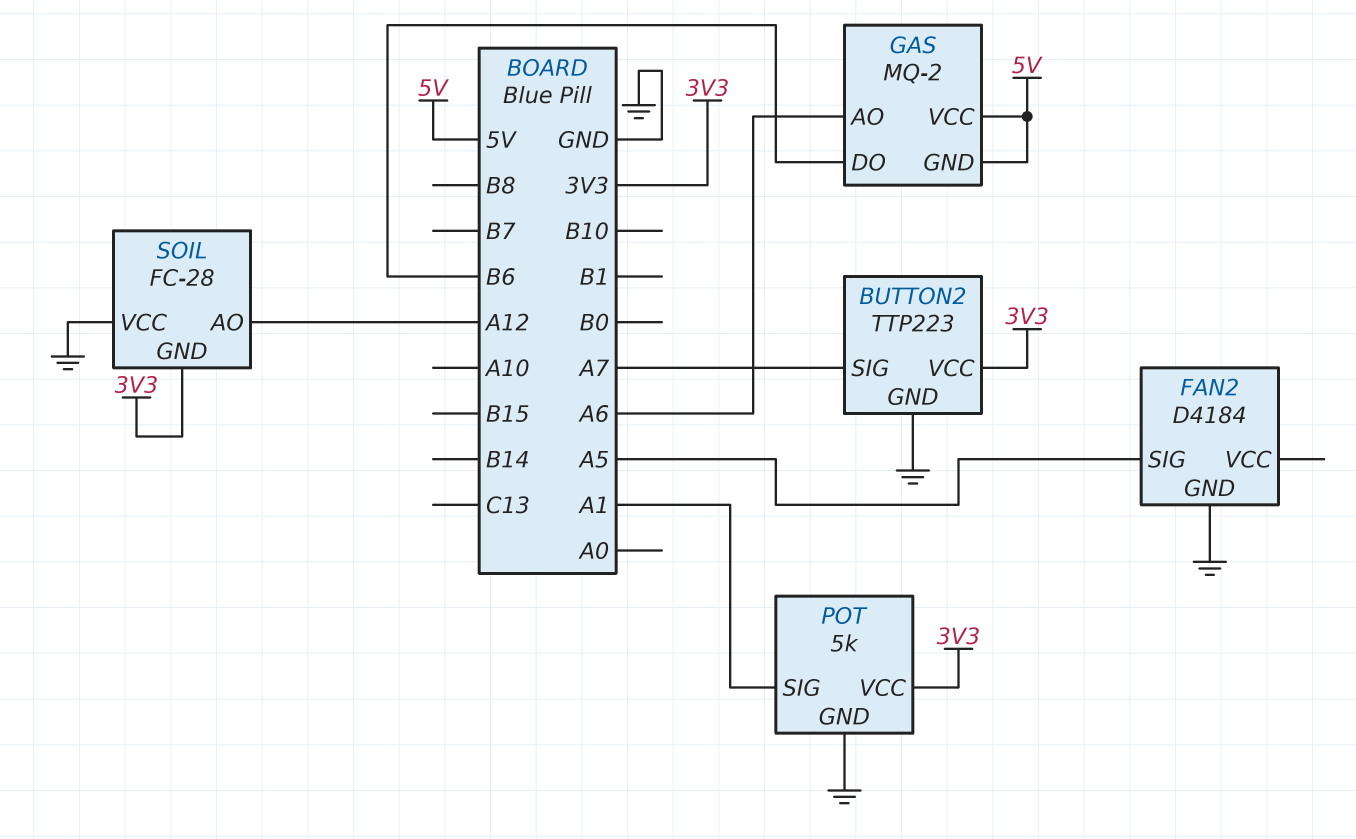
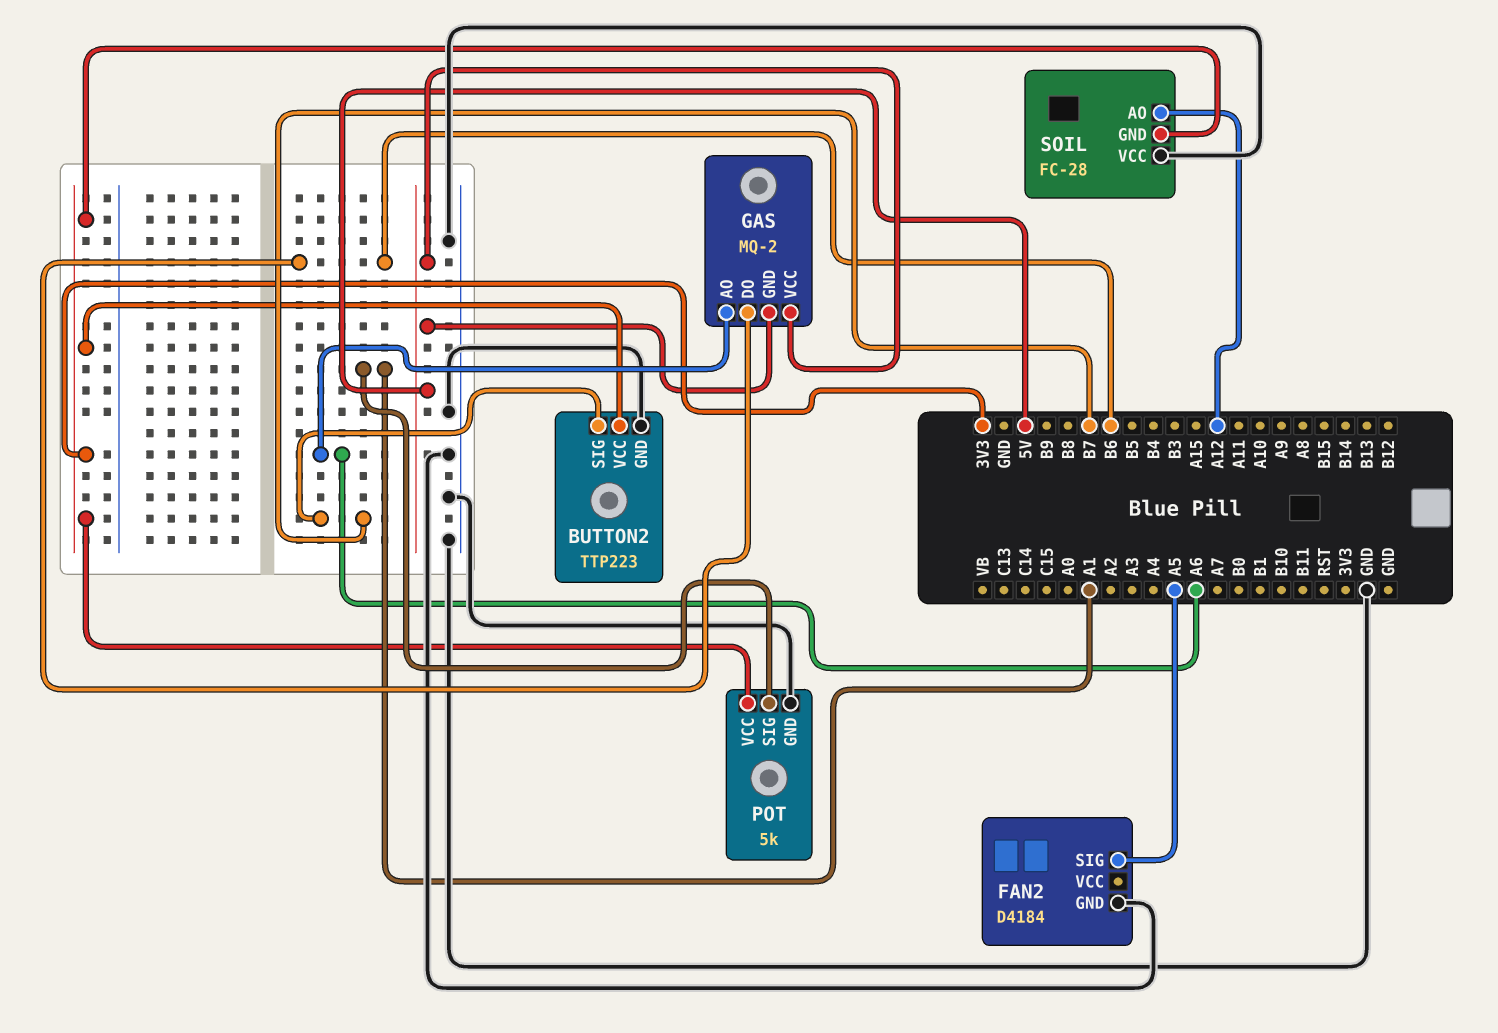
BUTTON2 pin SIG: A7 -> B7

